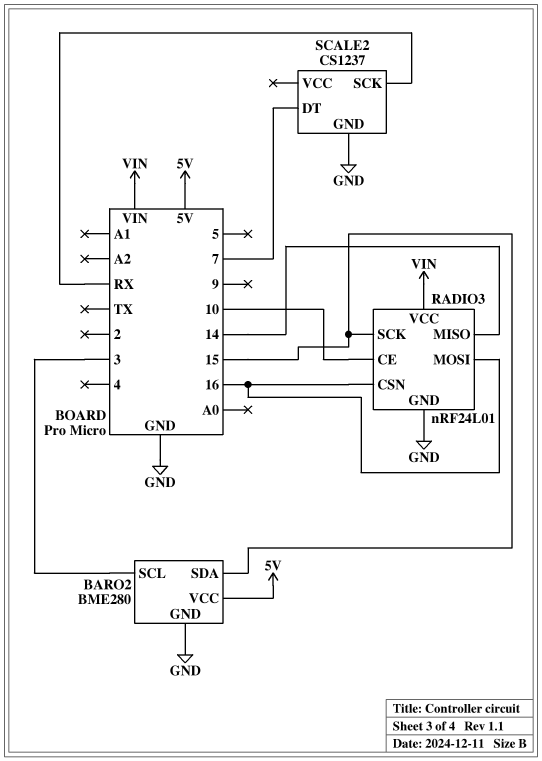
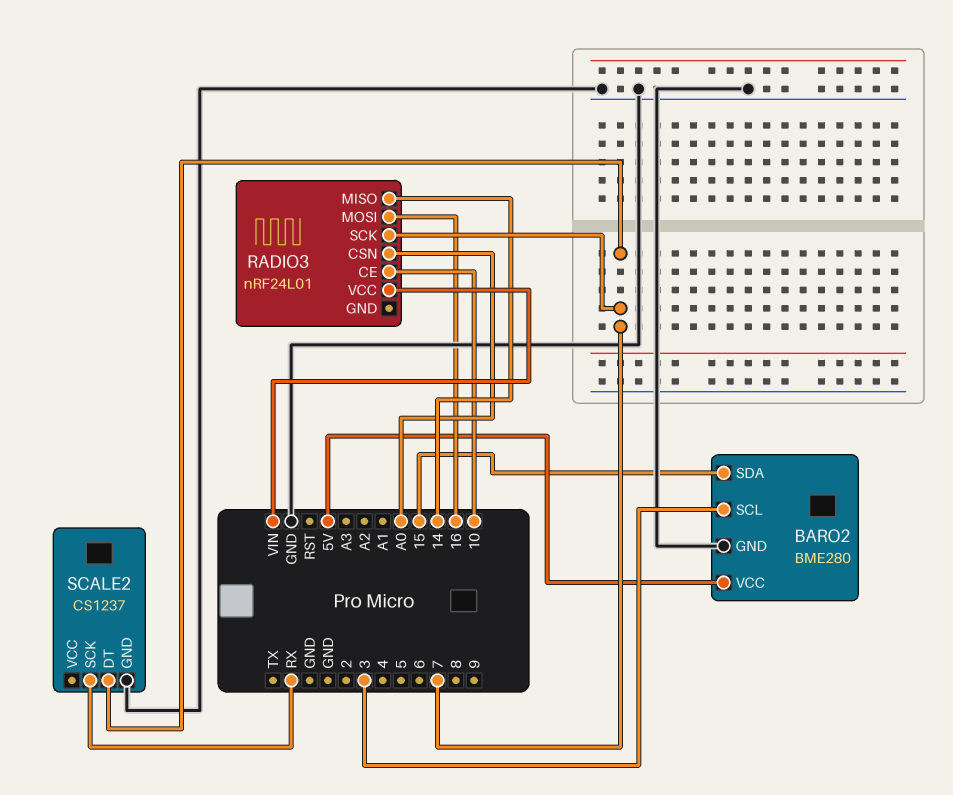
RADIO3 pin CSN: 16 -> A0
RADIO3 pin GND: GND -> none
RADIO3 pin SCK: 15 -> 7

